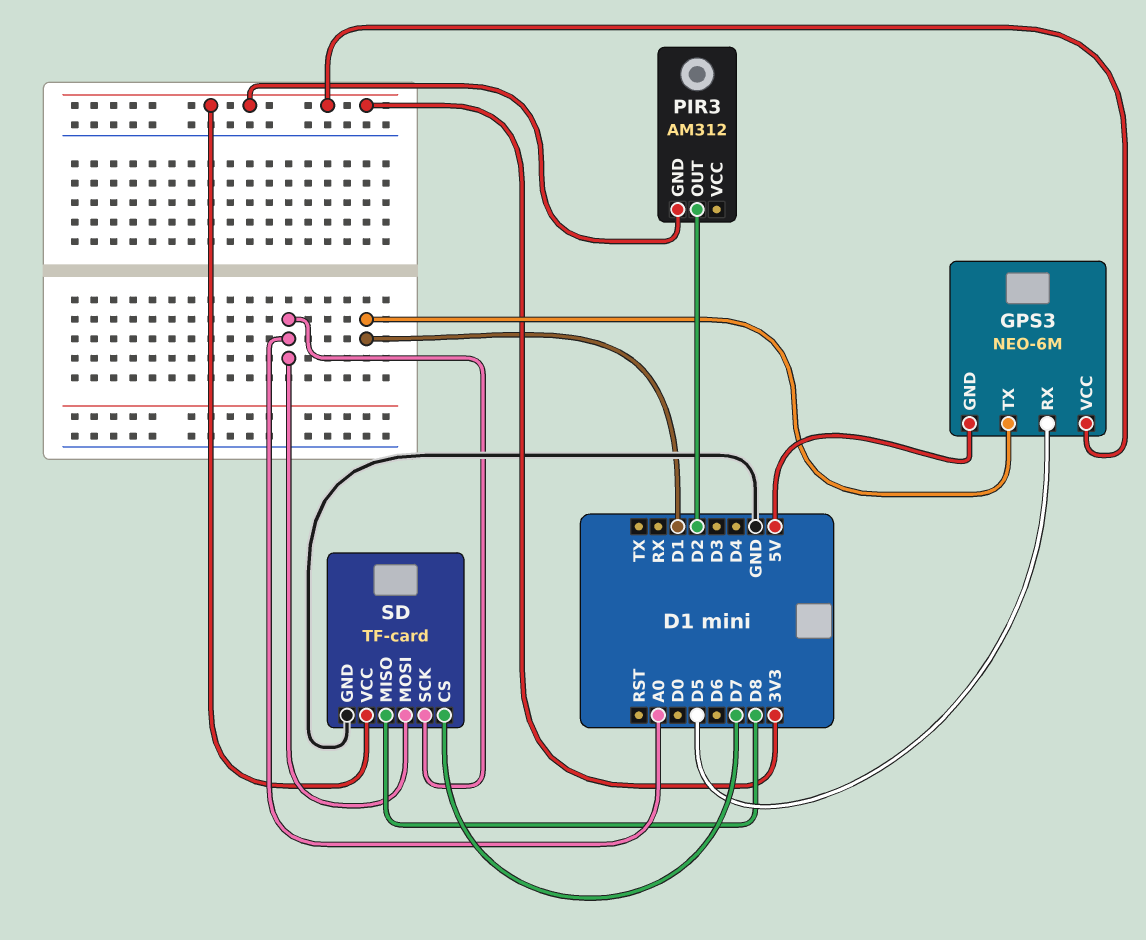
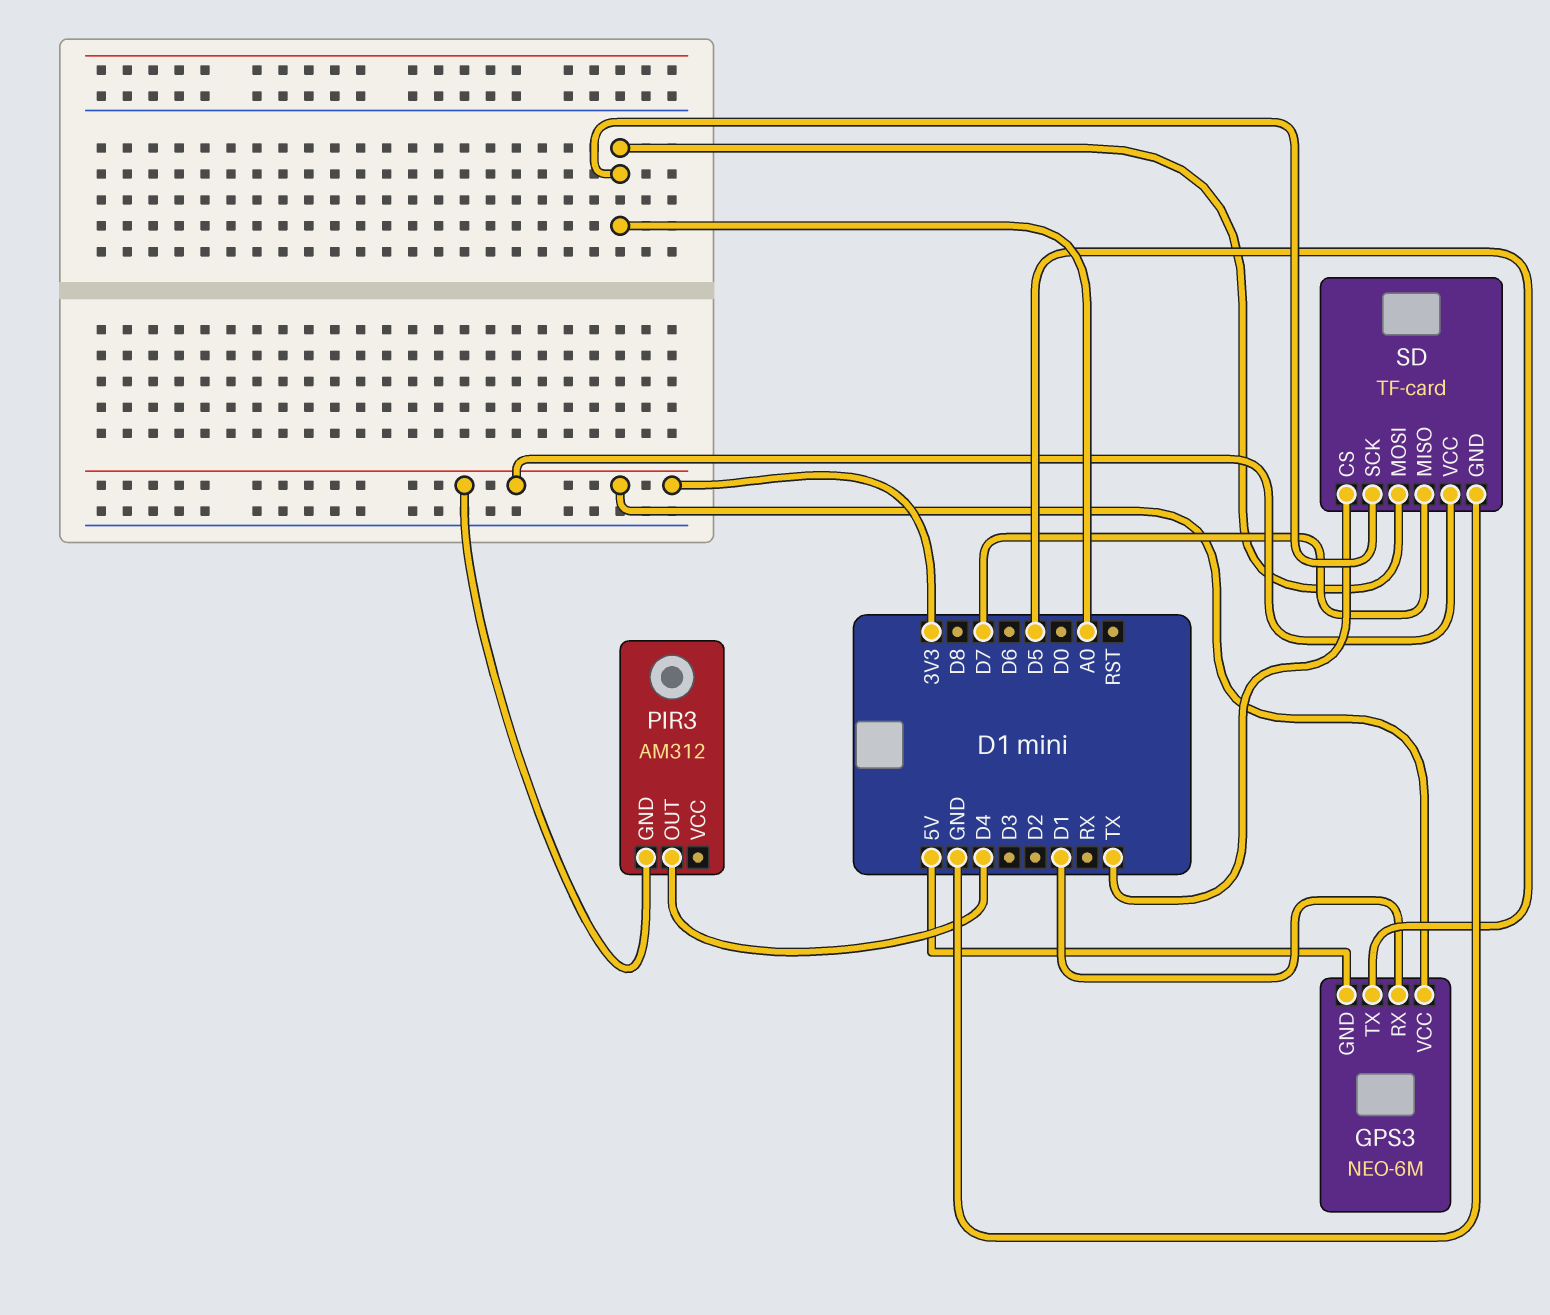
GPS3 pin RX: D5 -> D1
GPS3 pin TX: D1 -> D5
PIR3 pin OUT: D2 -> D4
SD pin CS: D7 -> TX
SD pin MISO: D8 -> D7

